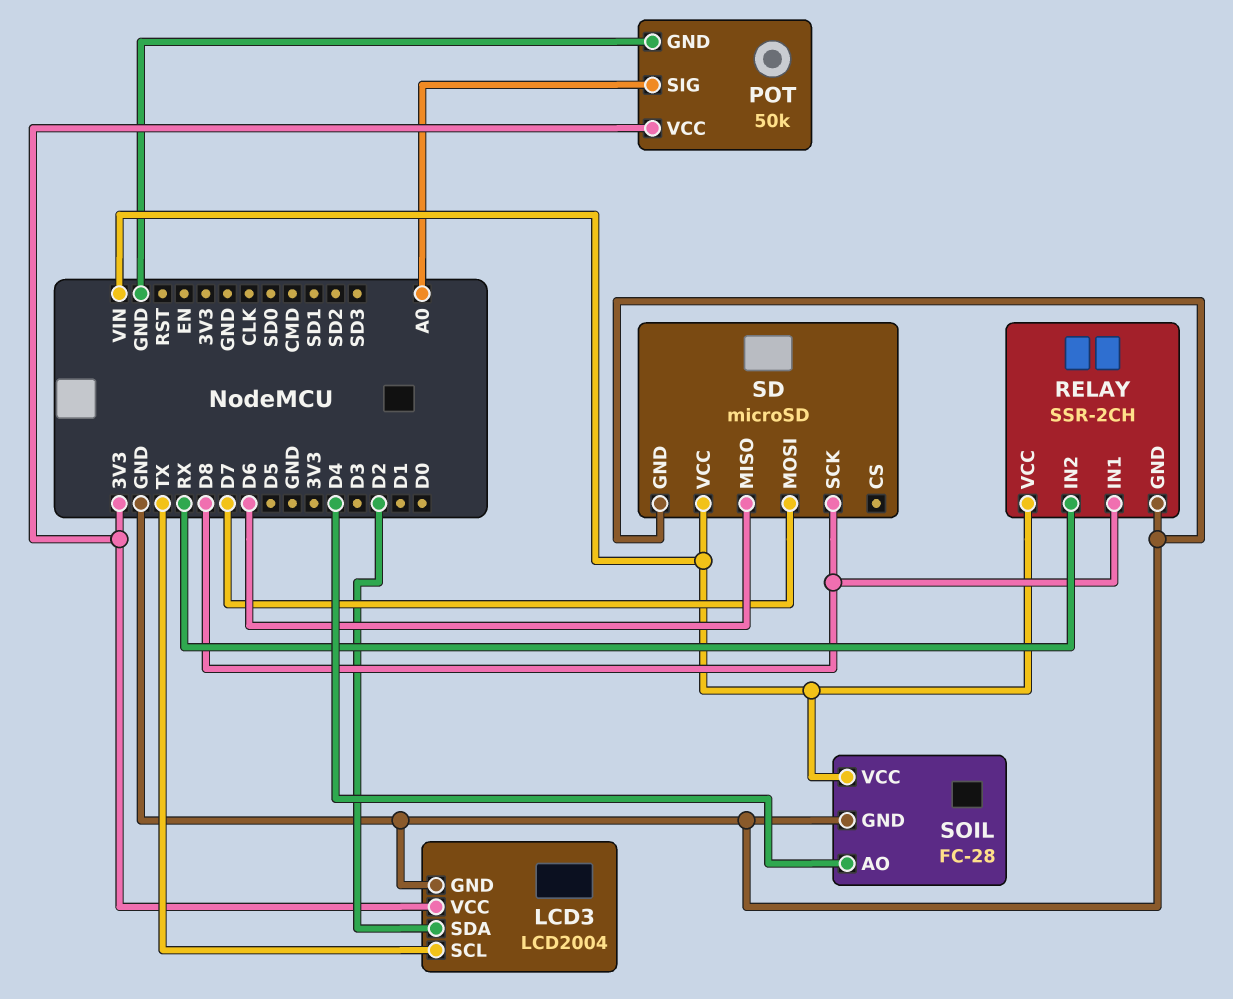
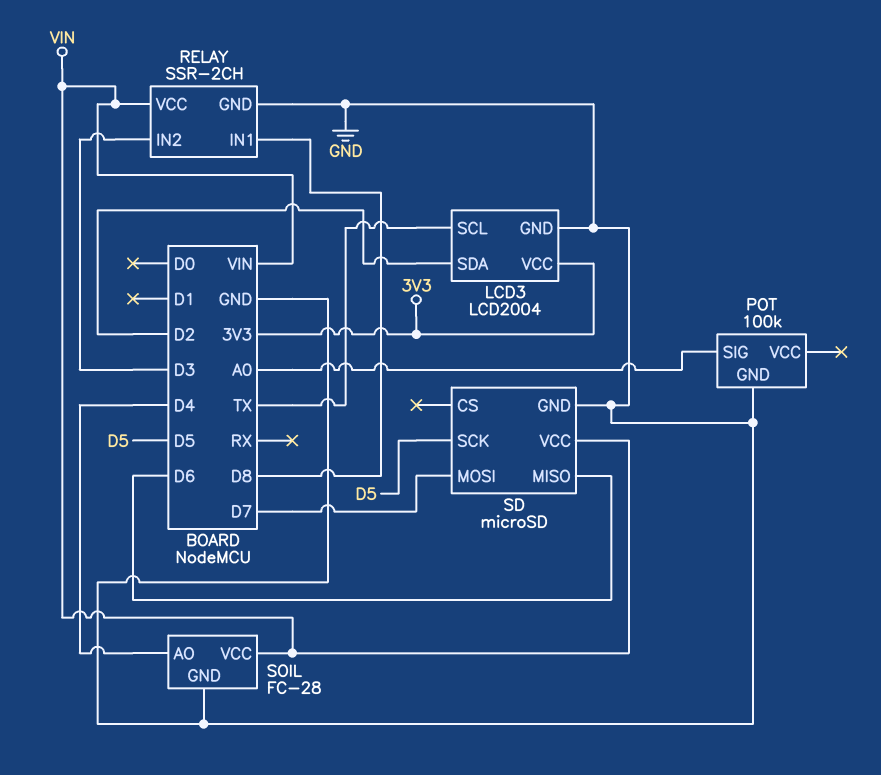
POT: 50k -> 100k
POT pin VCC: 3V3 -> none
RELAY pin IN2: RX -> D3
SD pin SCK: D8 -> D5

